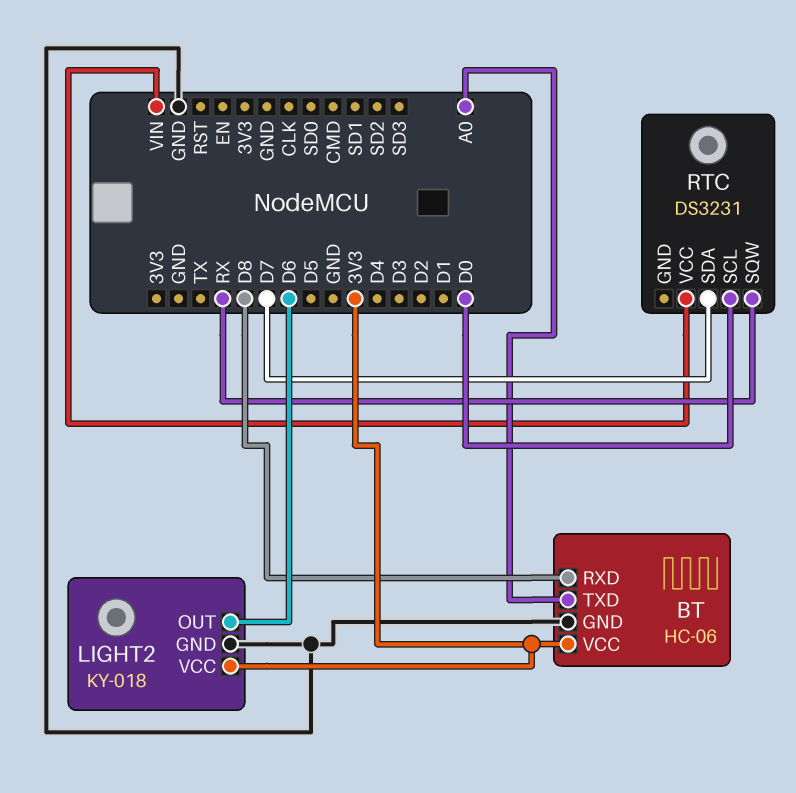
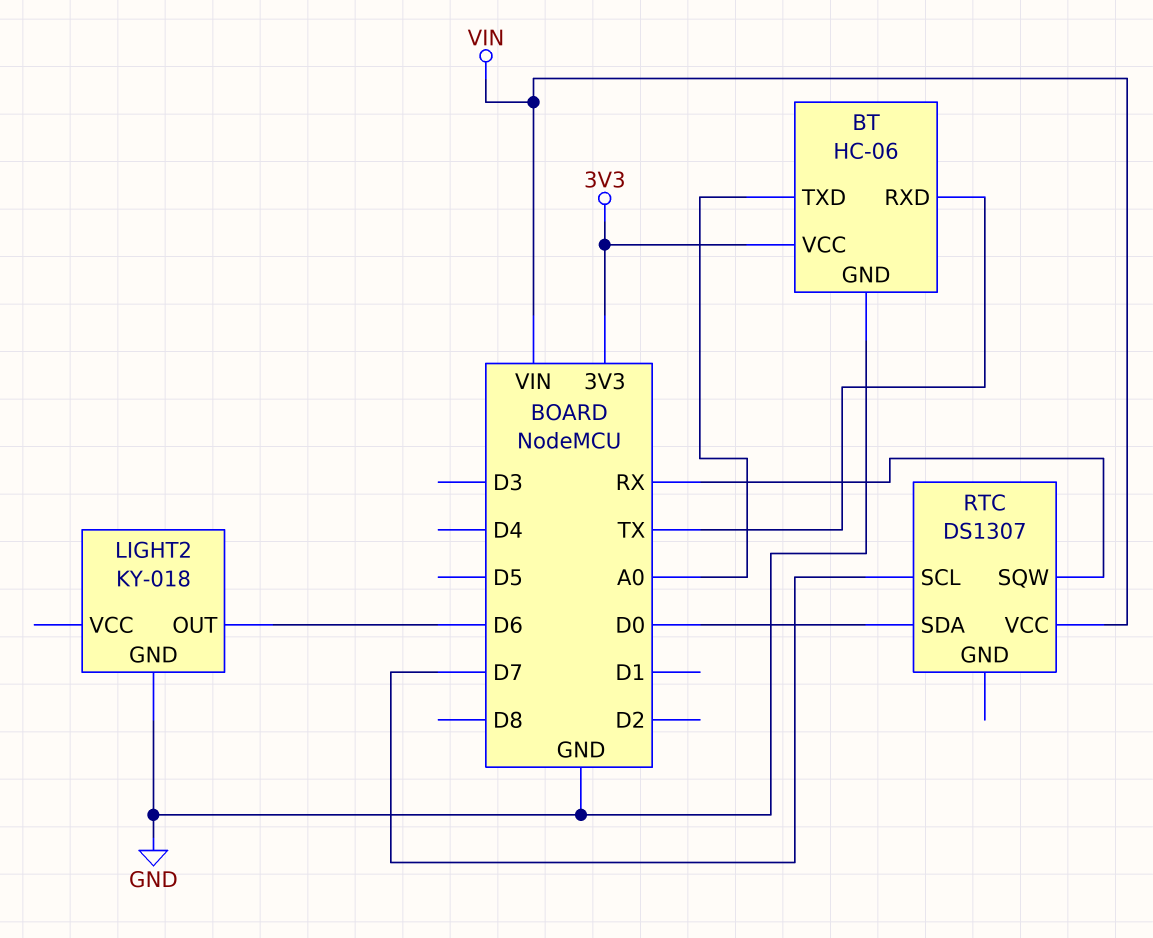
BT pin RXD: D8 -> TX
LIGHT2 pin VCC: 3V3 -> none
RTC: DS3231 -> DS1307
RTC pin SCL: D0 -> D7
RTC pin SDA: D7 -> D0

